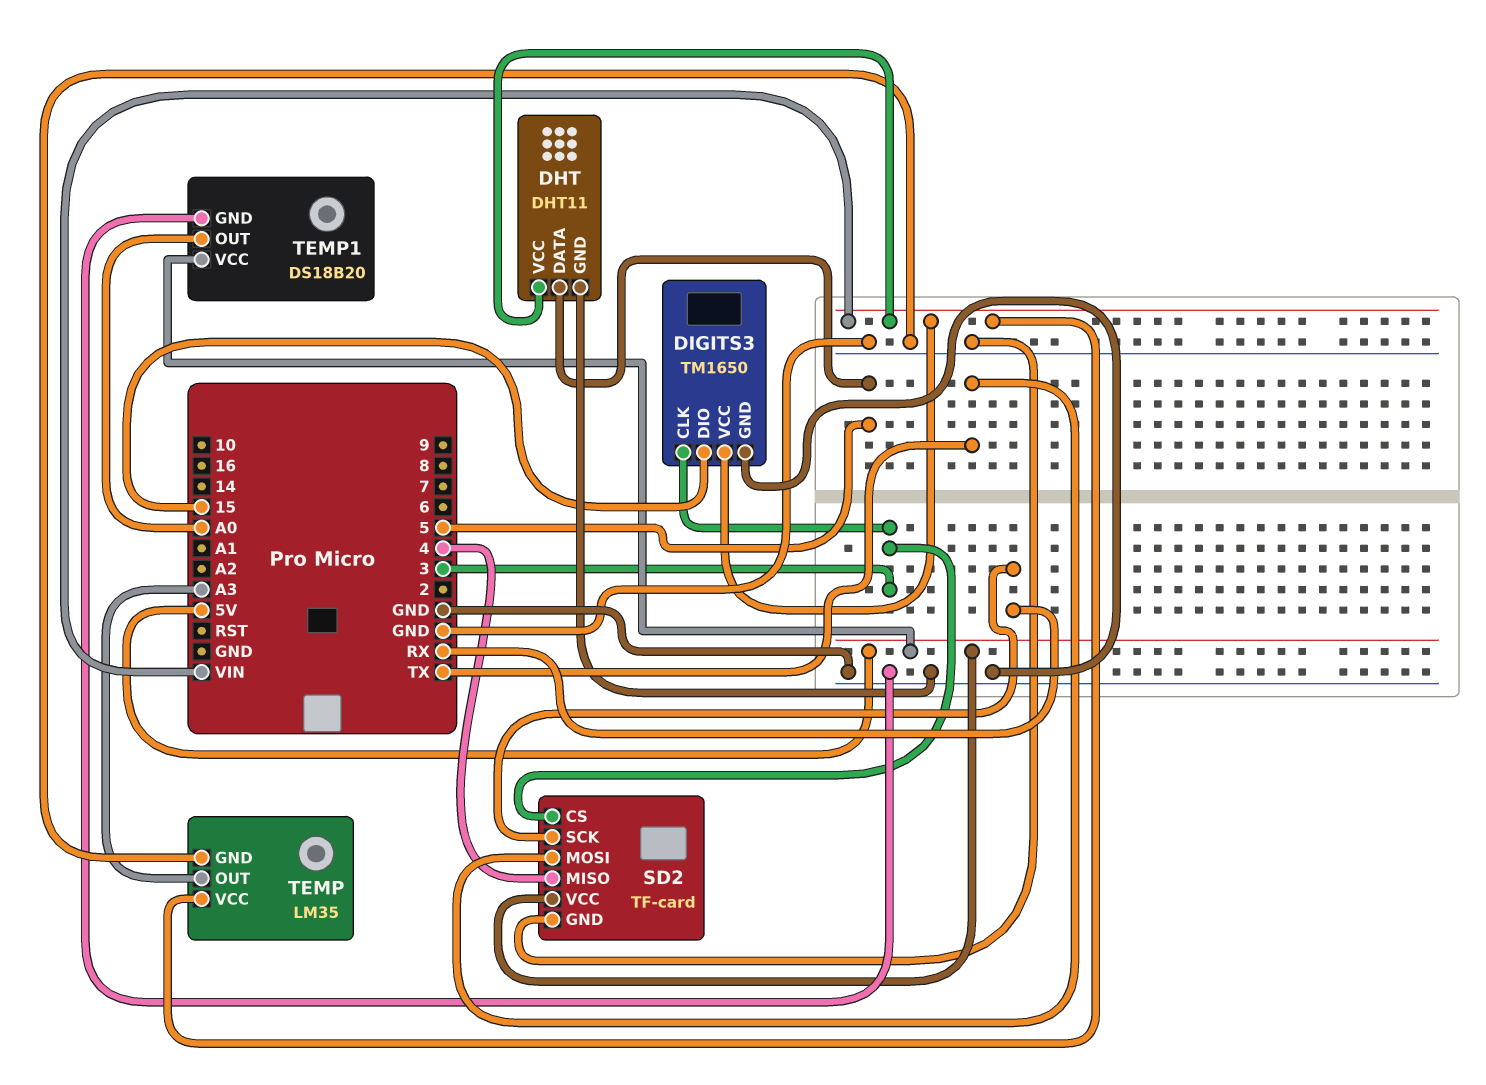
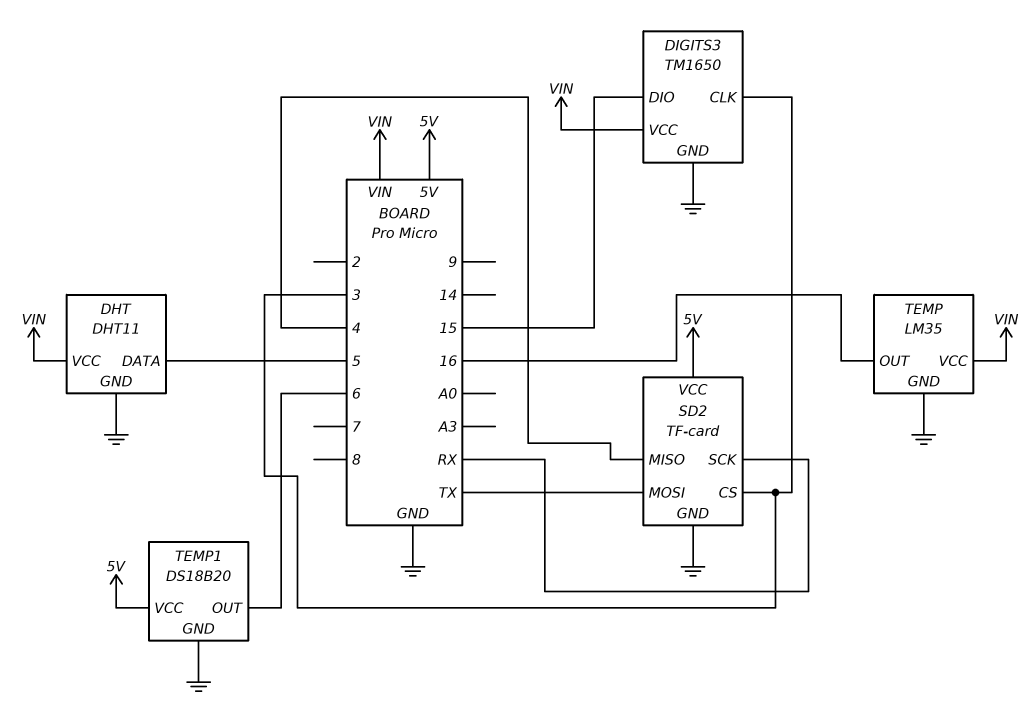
TEMP pin OUT: A3 -> 16
TEMP1 pin OUT: A0 -> 6

